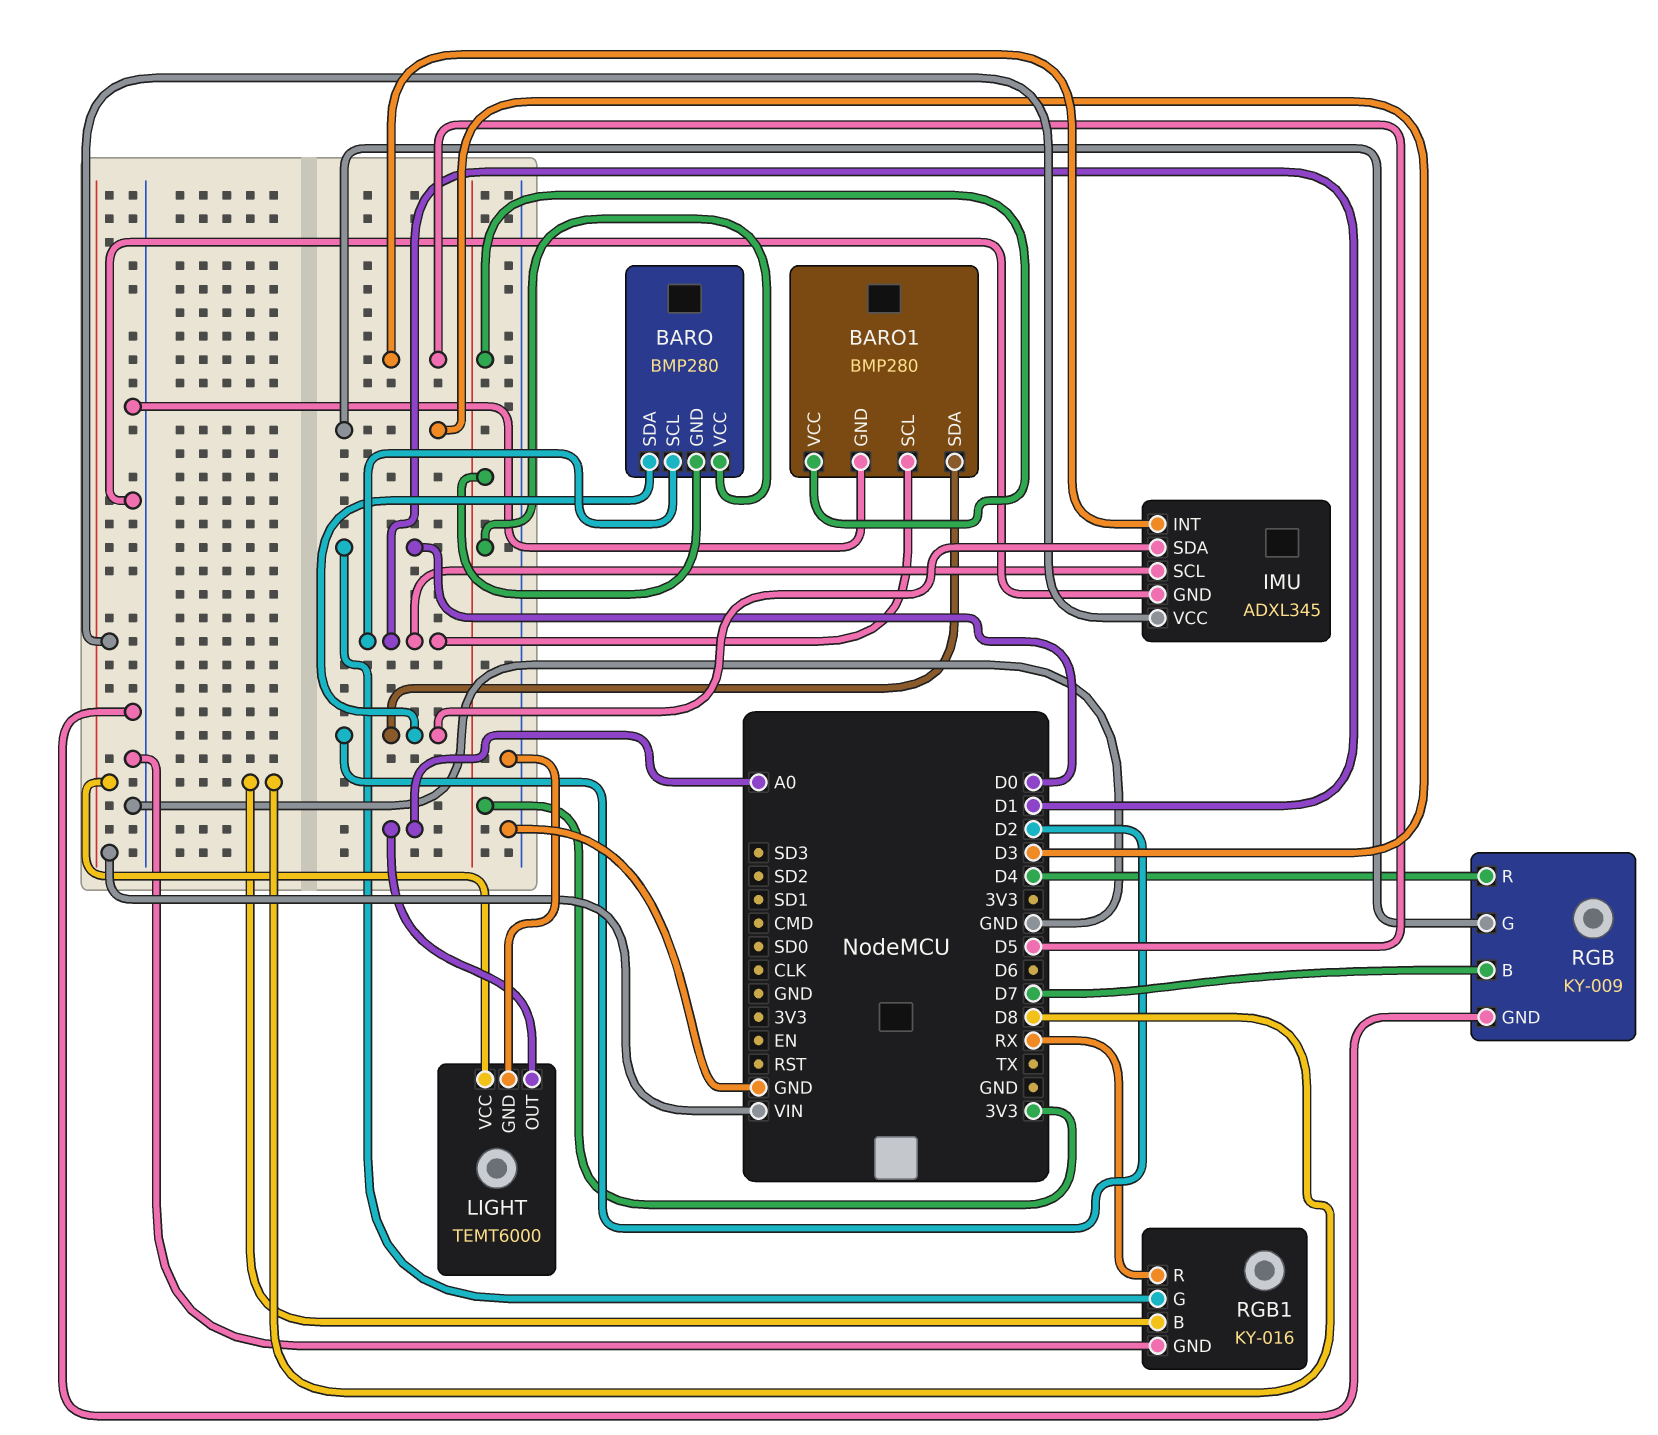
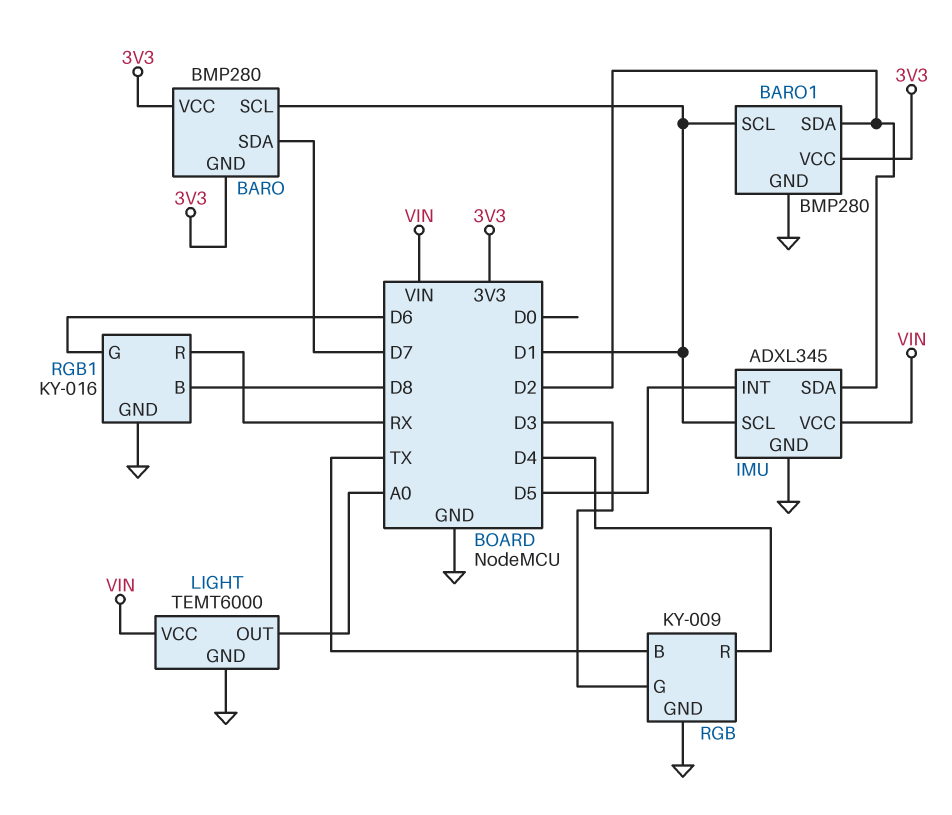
BARO pin SDA: D2 -> D7
RGB pin B: D7 -> TX
RGB1 pin G: D0 -> D6

